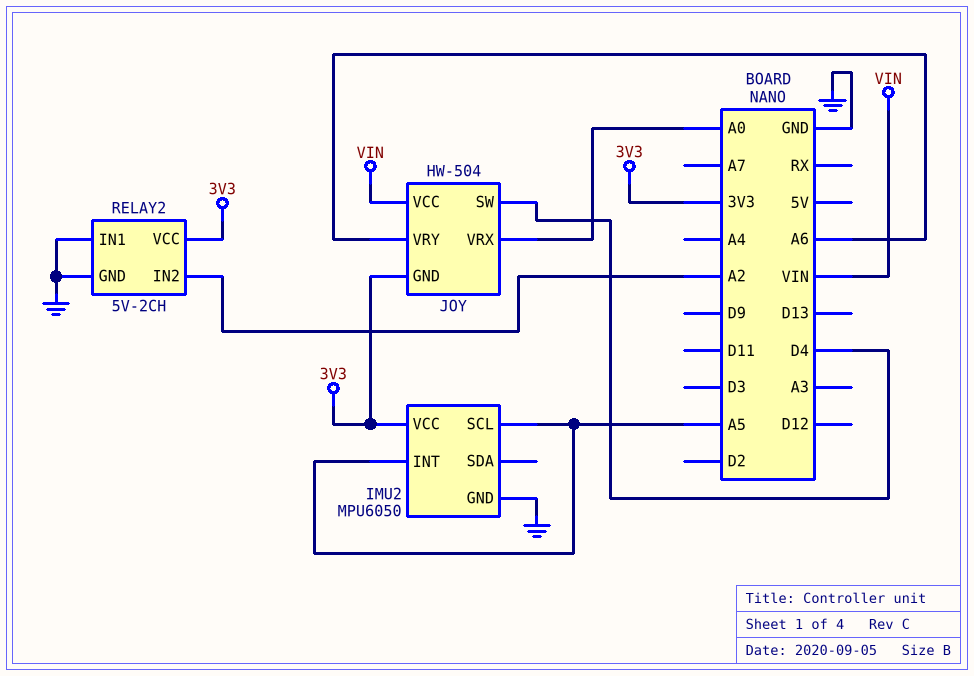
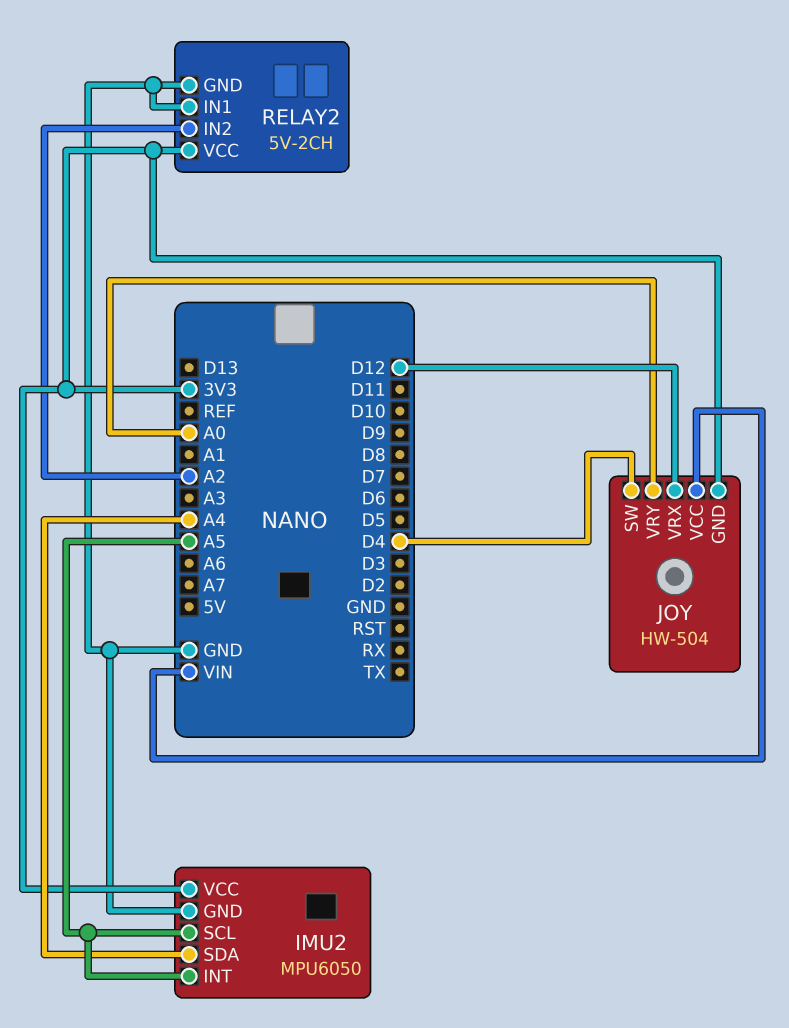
IMU2 pin SDA: none -> A4
JOY pin VRX: A0 -> D12
JOY pin VRY: A6 -> A0

